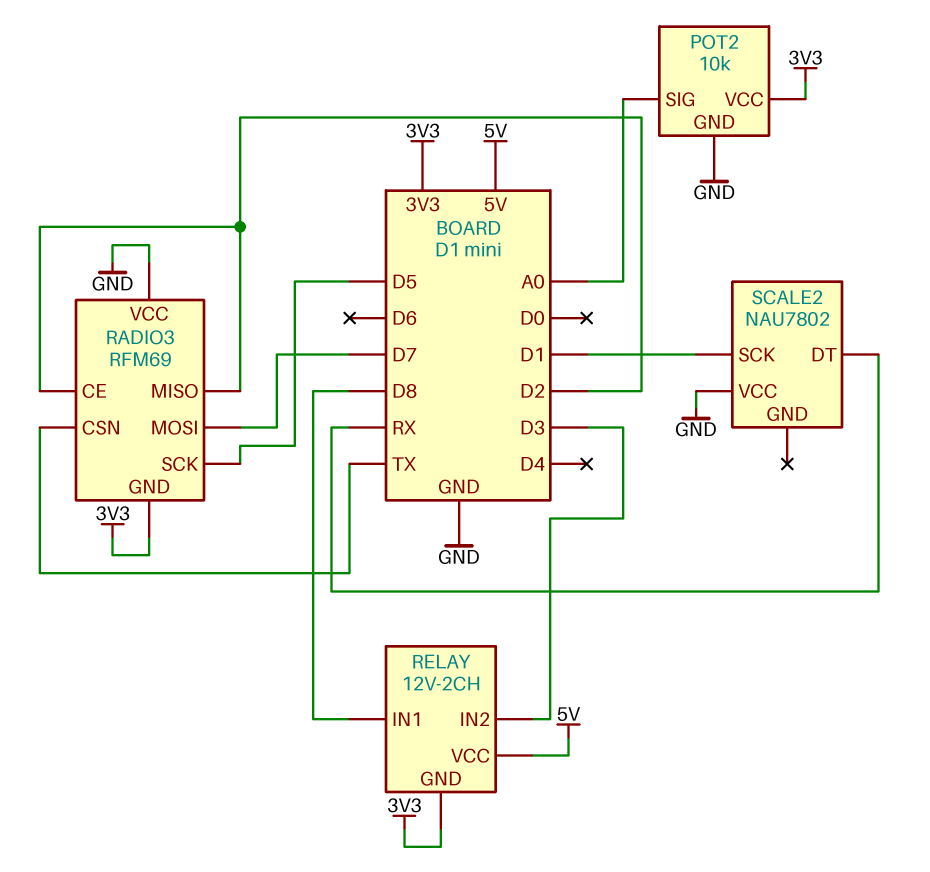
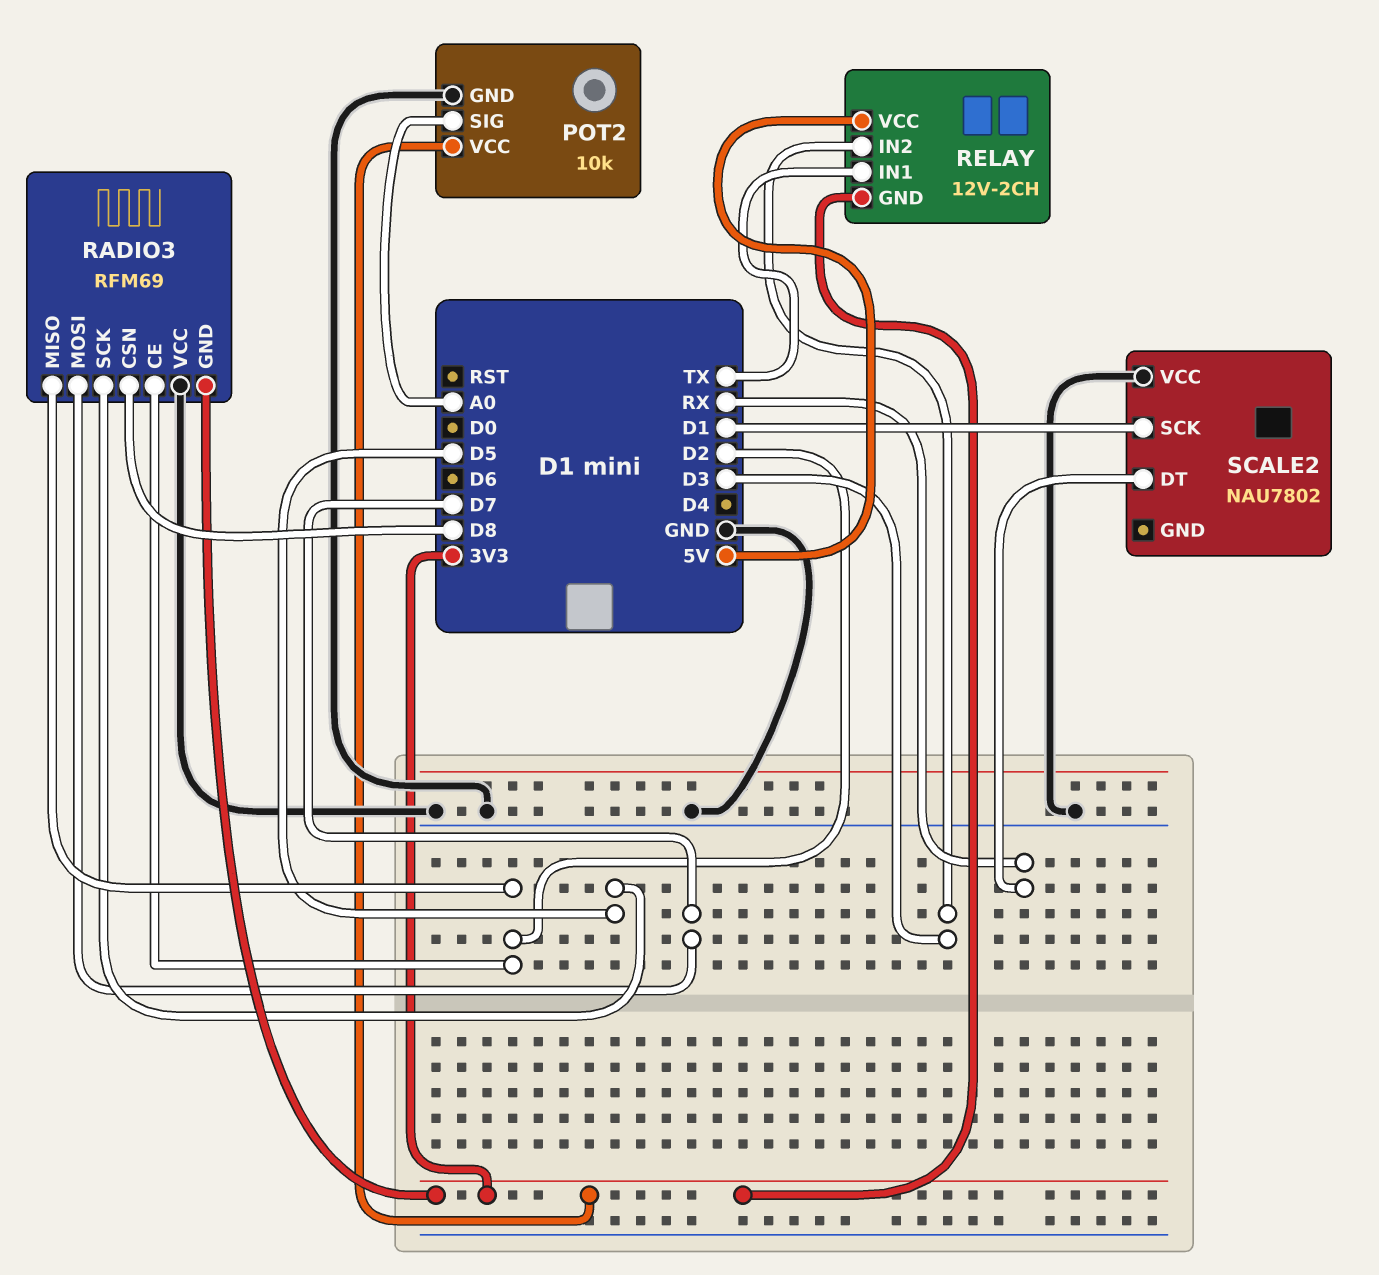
RADIO3 pin CSN: TX -> D8
RELAY pin IN1: D8 -> TX

